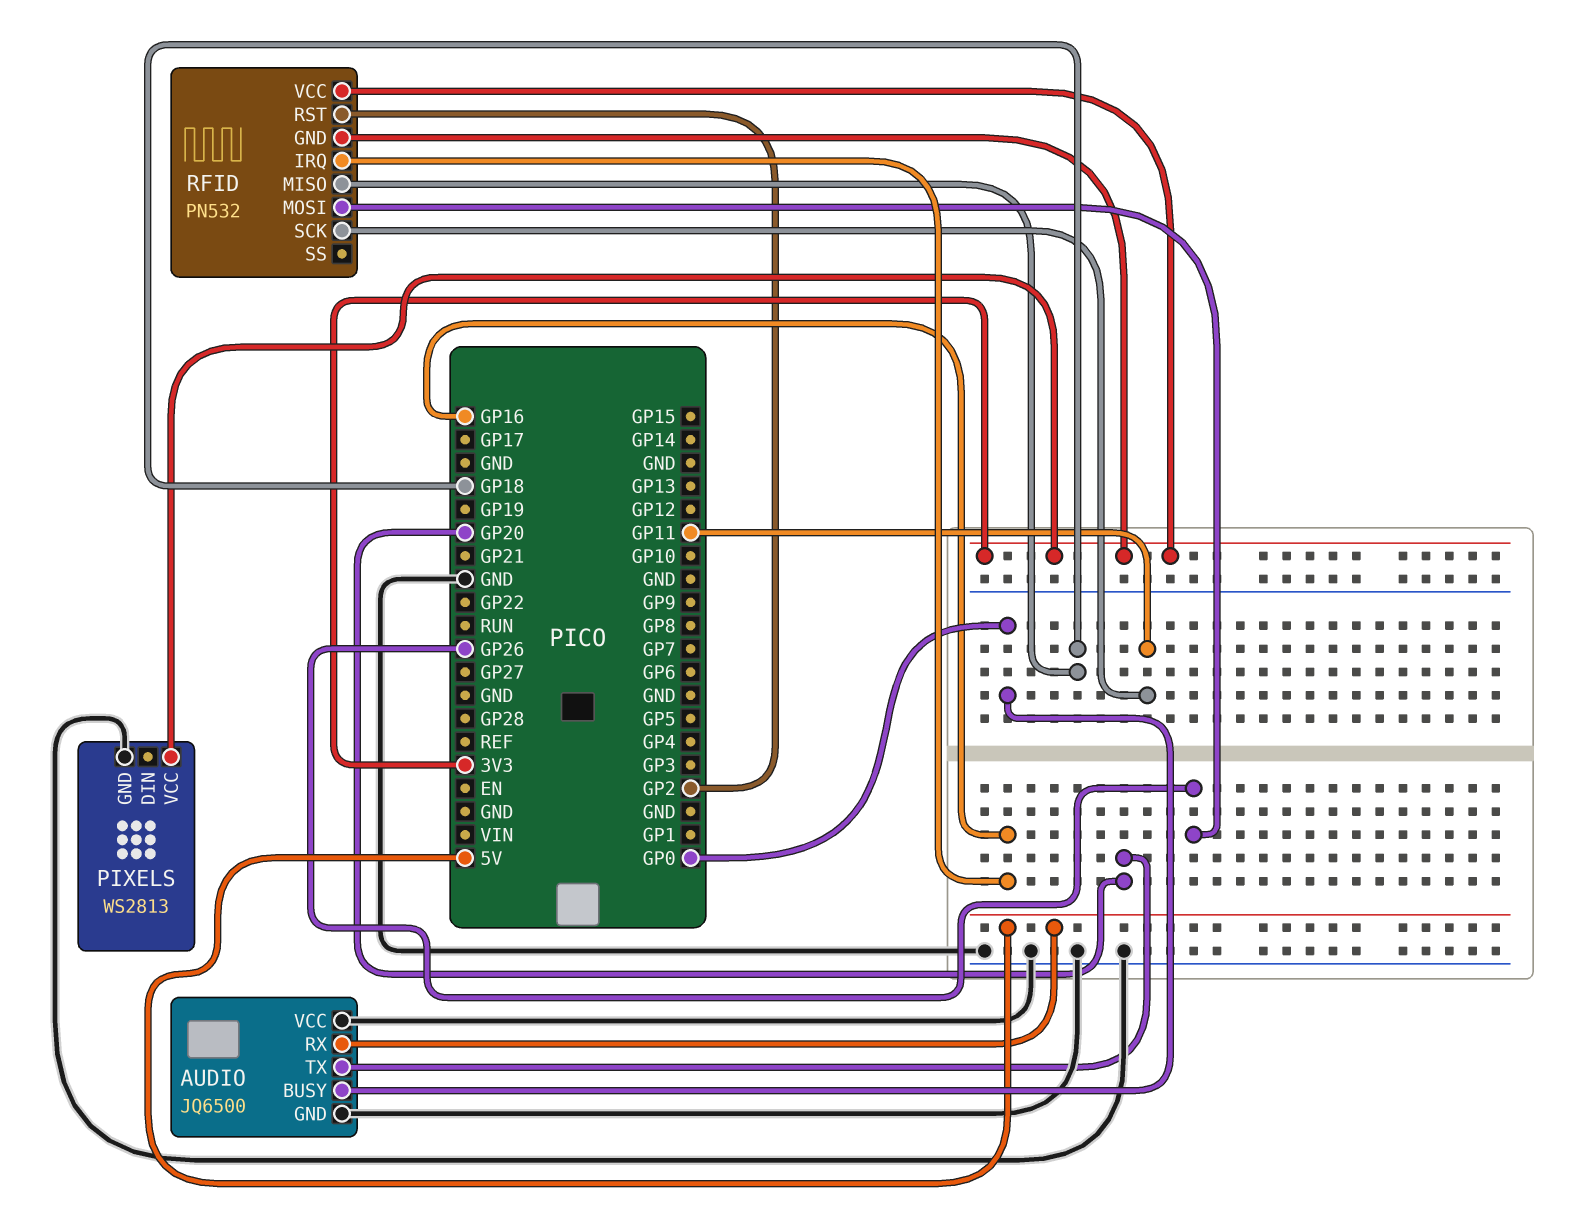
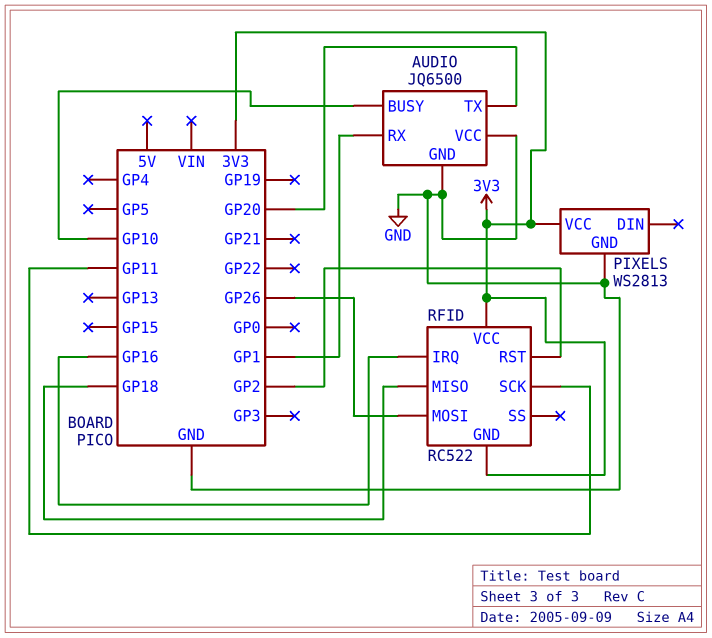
AUDIO pin BUSY: GP0 -> GP10
AUDIO pin RX: 5V -> GP1
RFID: PN532 -> RC522

